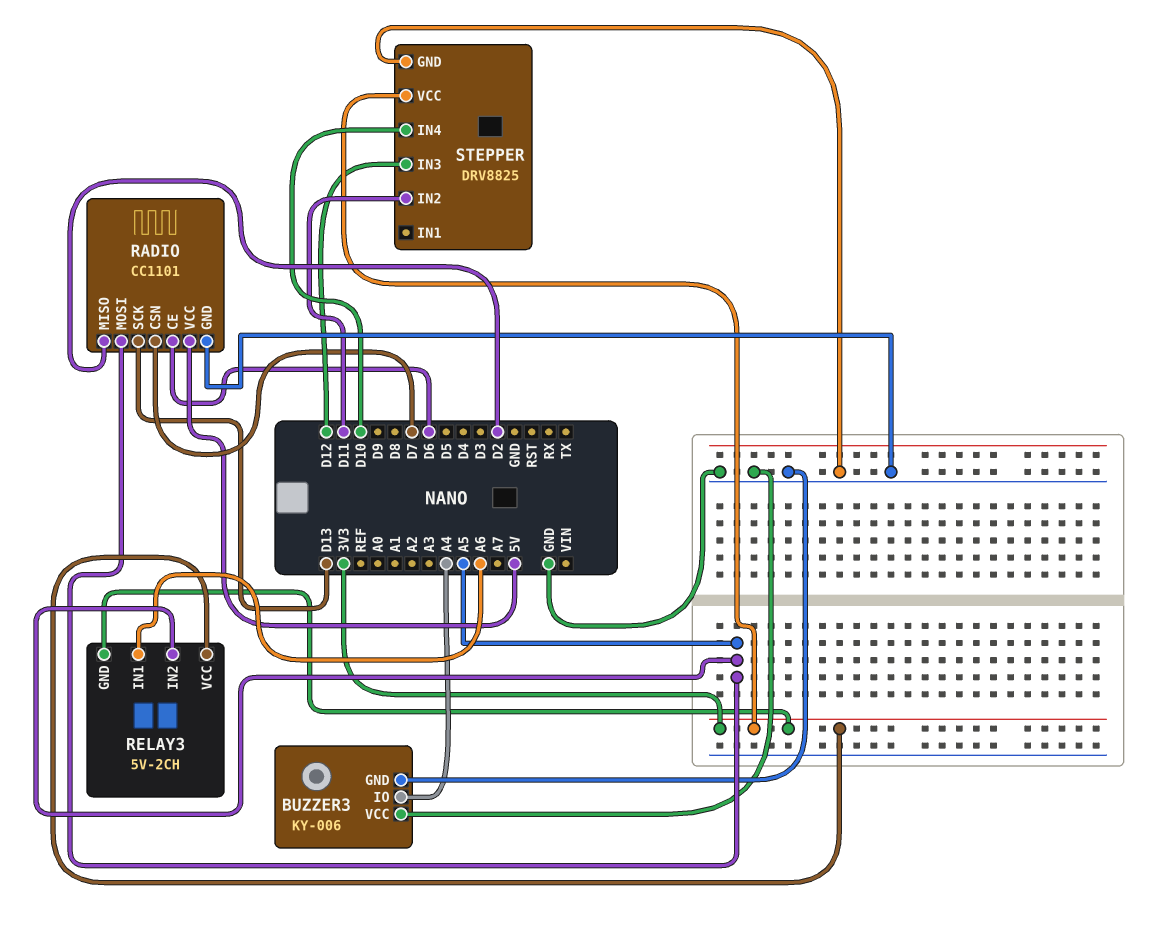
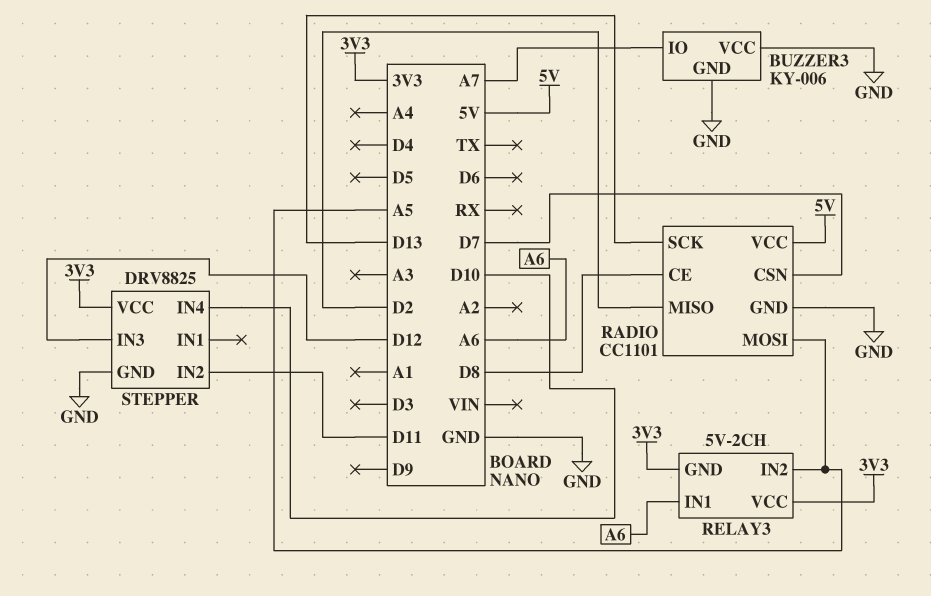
BUZZER3 pin IO: A4 -> A7
RADIO pin CE: D6 -> D8

